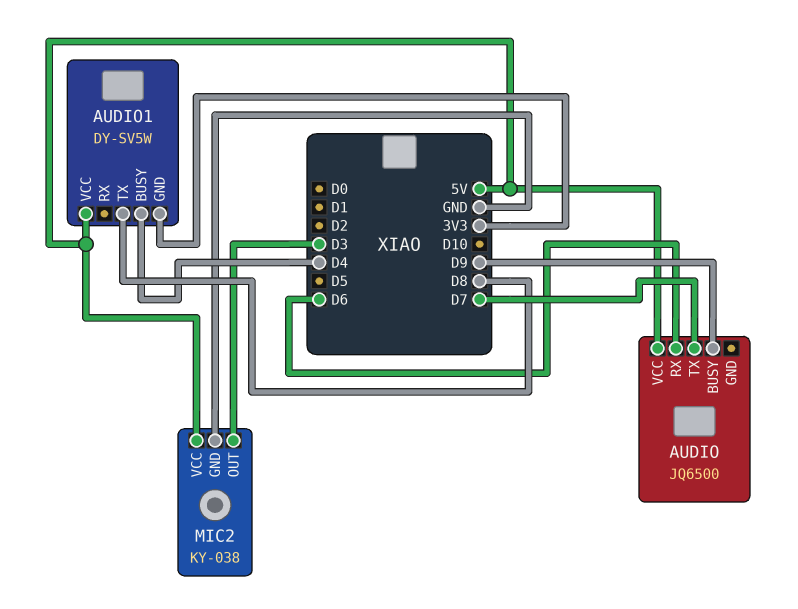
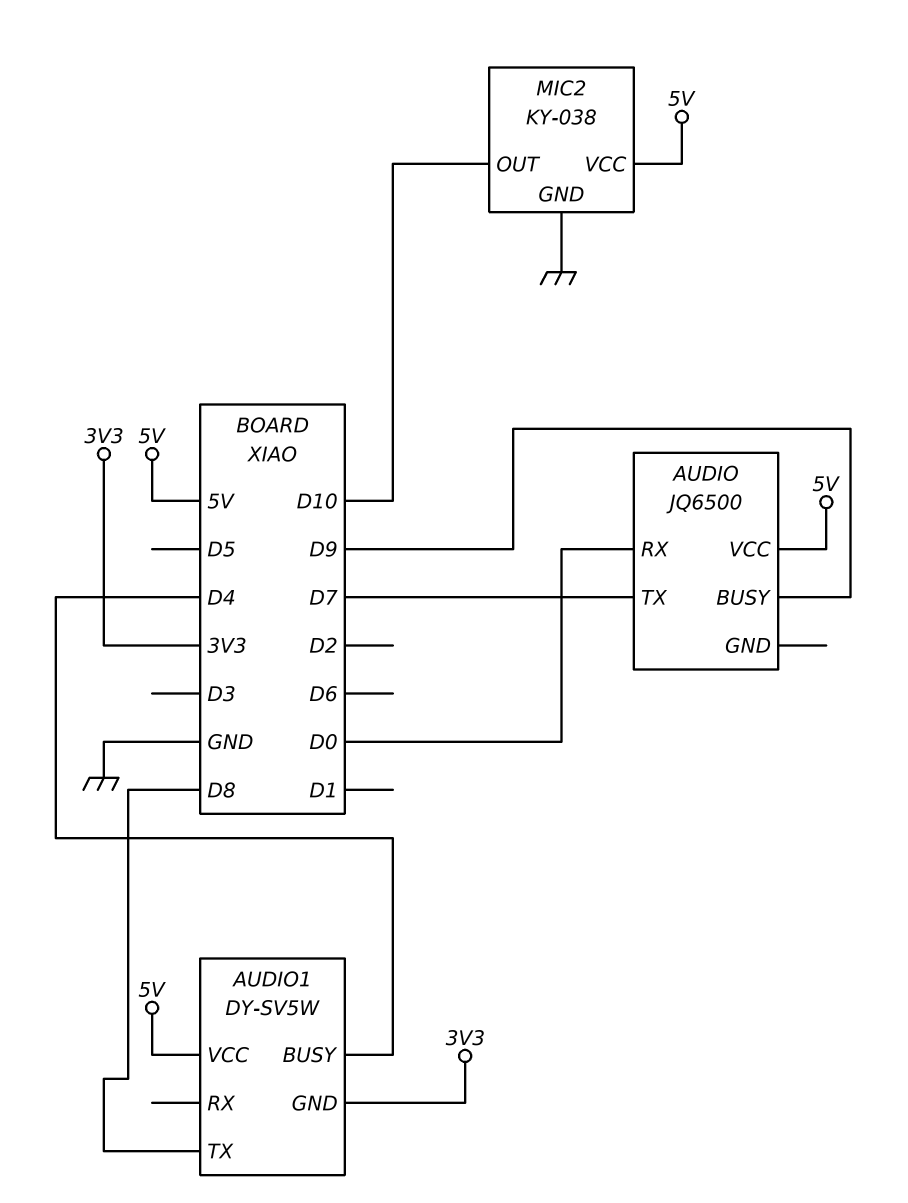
AUDIO pin RX: D6 -> D0
MIC2 pin OUT: D3 -> D10

